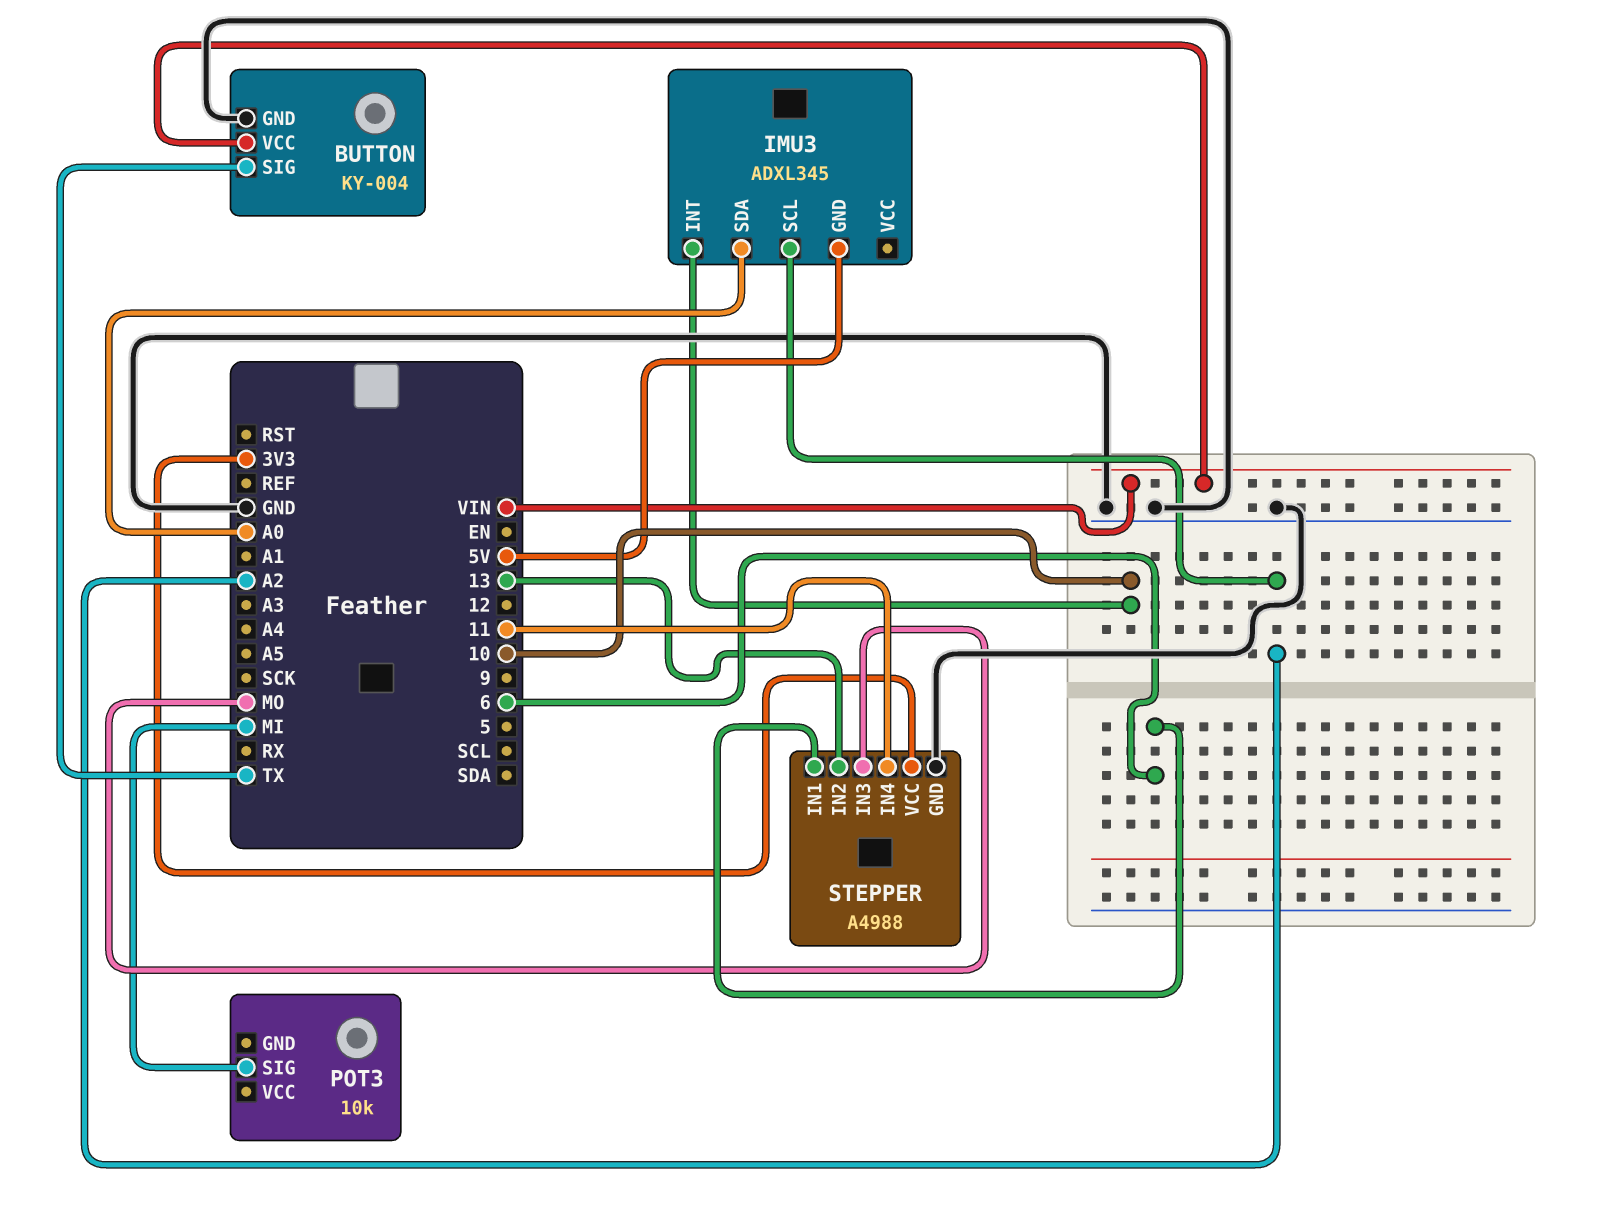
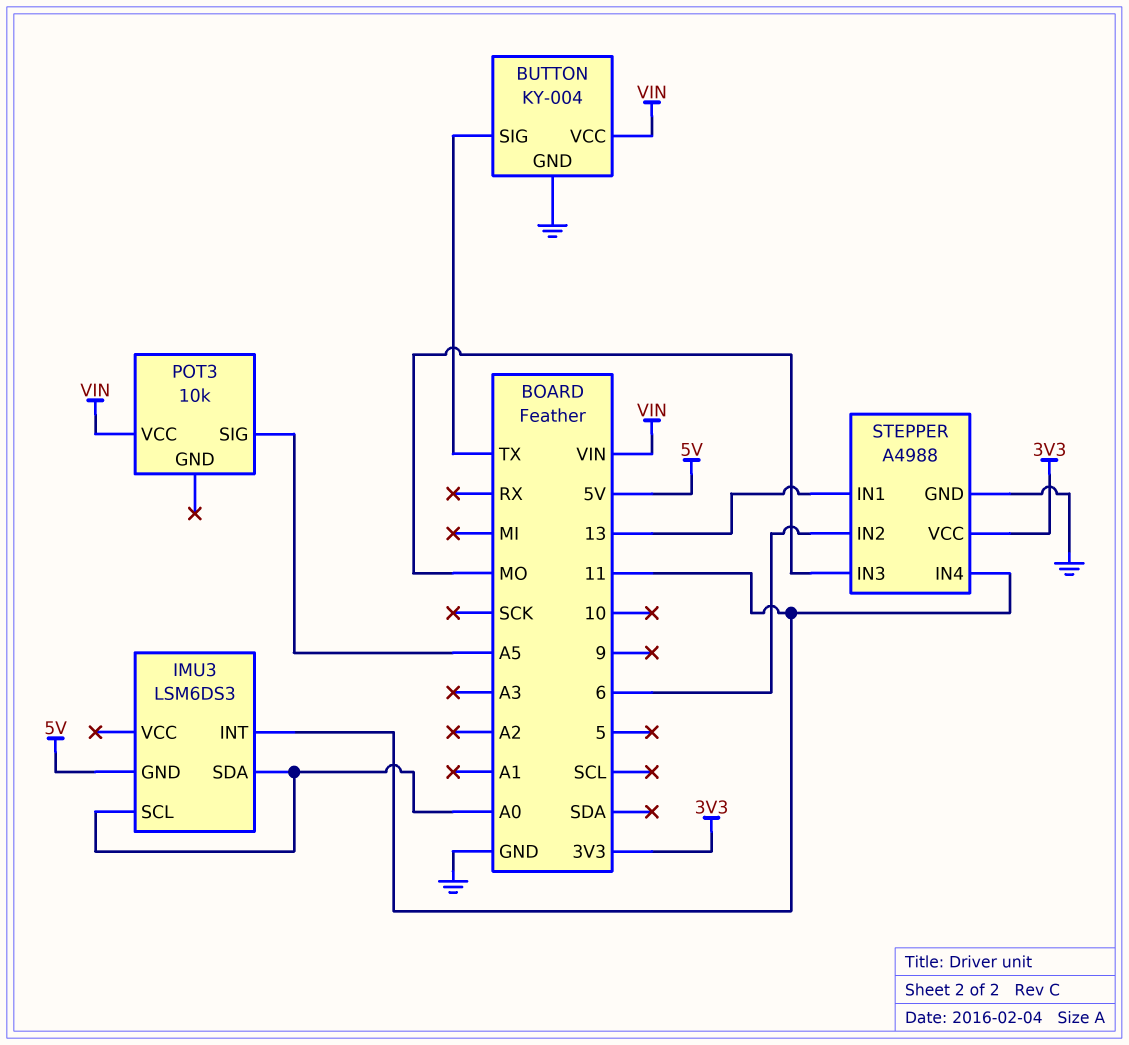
IMU3: ADXL345 -> LSM6DS3
IMU3 pin INT: 10 -> 11
IMU3 pin SCL: A2 -> A0
POT3 pin SIG: MI -> A5
POT3 pin VCC: none -> VIN
STEPPER pin IN1: 6 -> 13
STEPPER pin IN2: 13 -> 6

